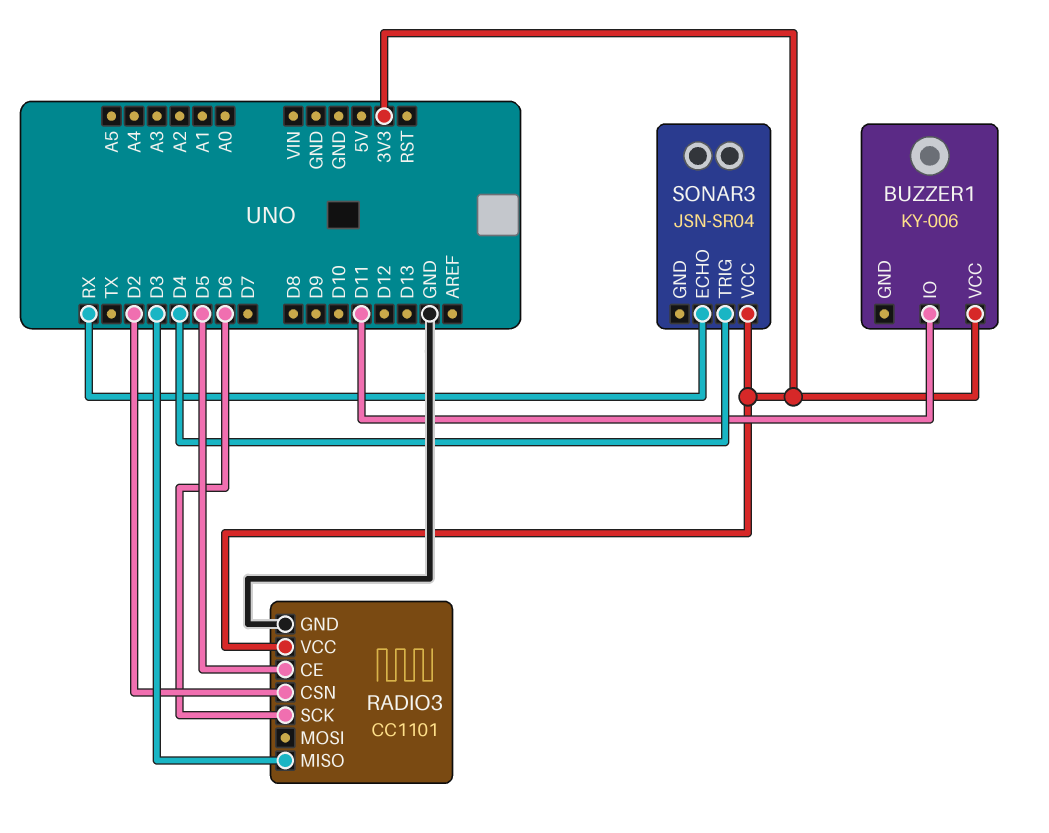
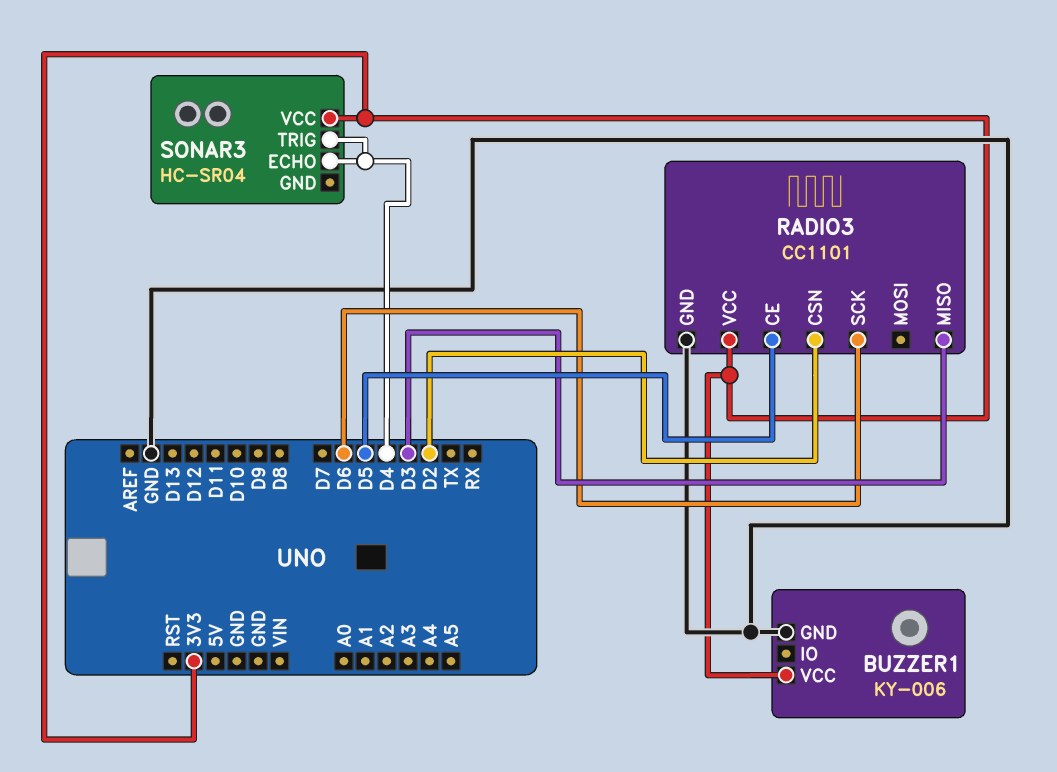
BUZZER1 pin GND: none -> GND
BUZZER1 pin IO: D11 -> none
SONAR3: JSN-SR04 -> HC-SR04
SONAR3 pin ECHO: RX -> D4

